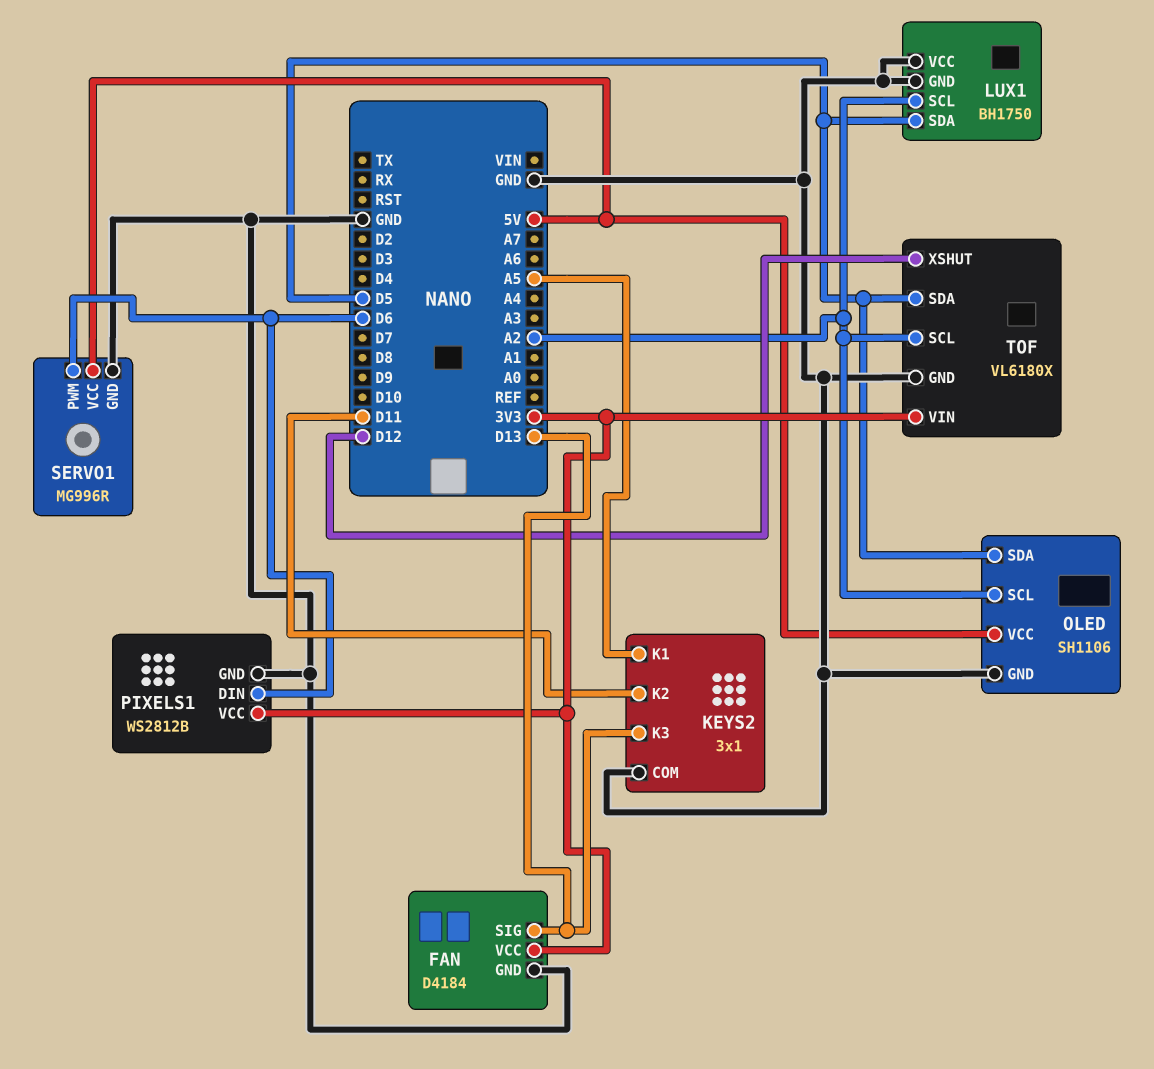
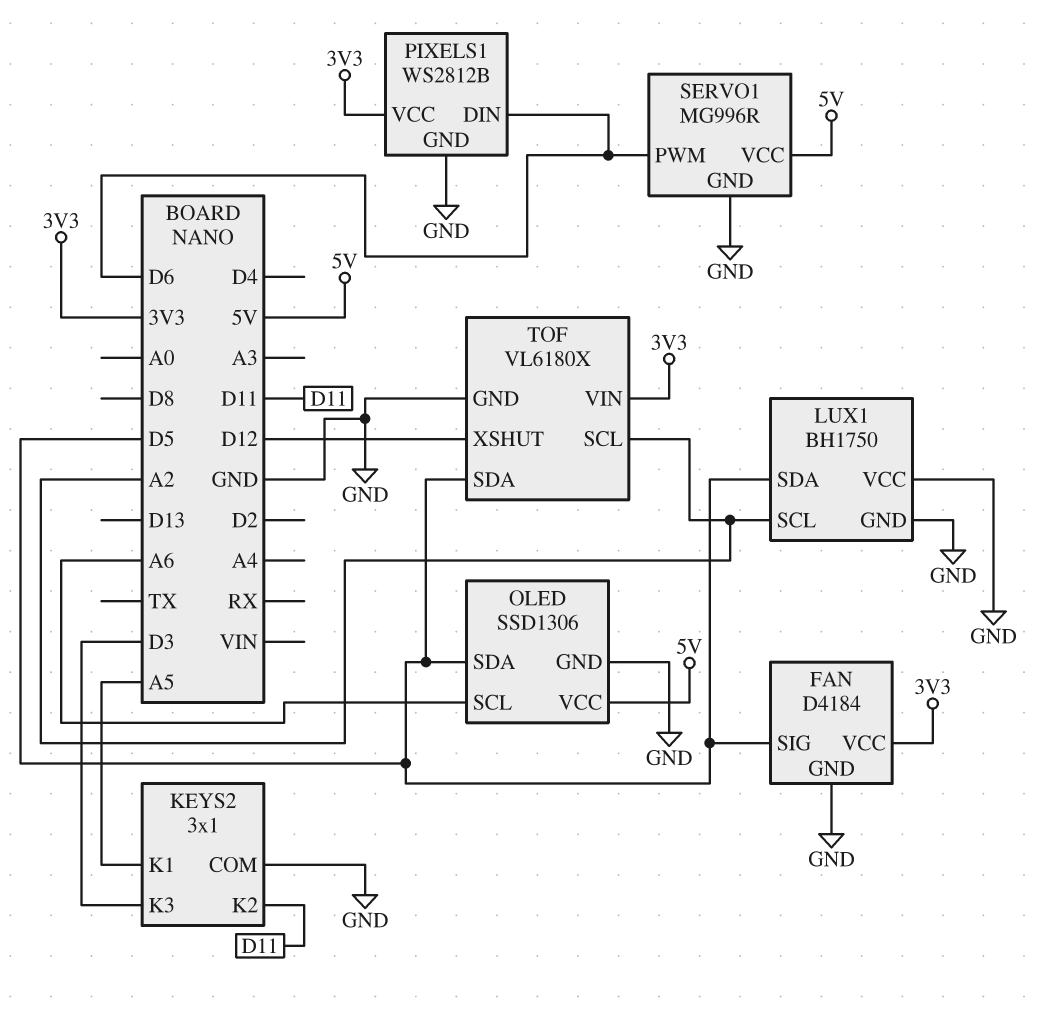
FAN pin SIG: D13 -> D5
KEYS2 pin K3: D13 -> D3
OLED: SH1106 -> SSD1306
OLED pin SCL: A2 -> A6

